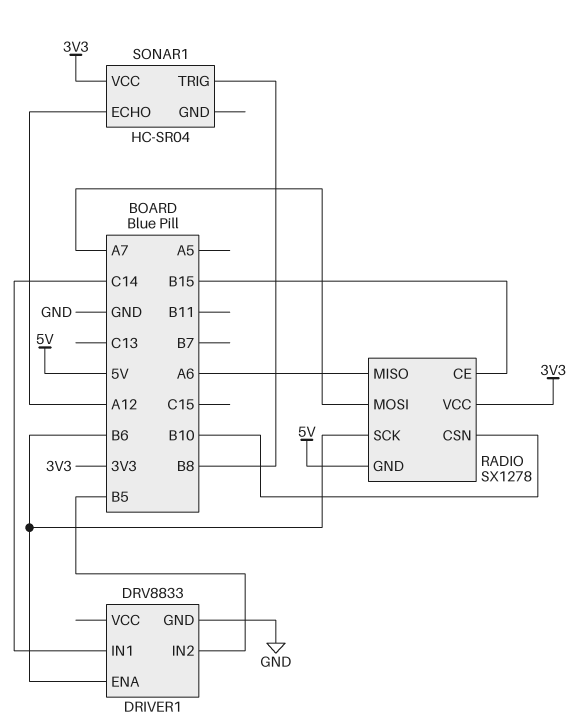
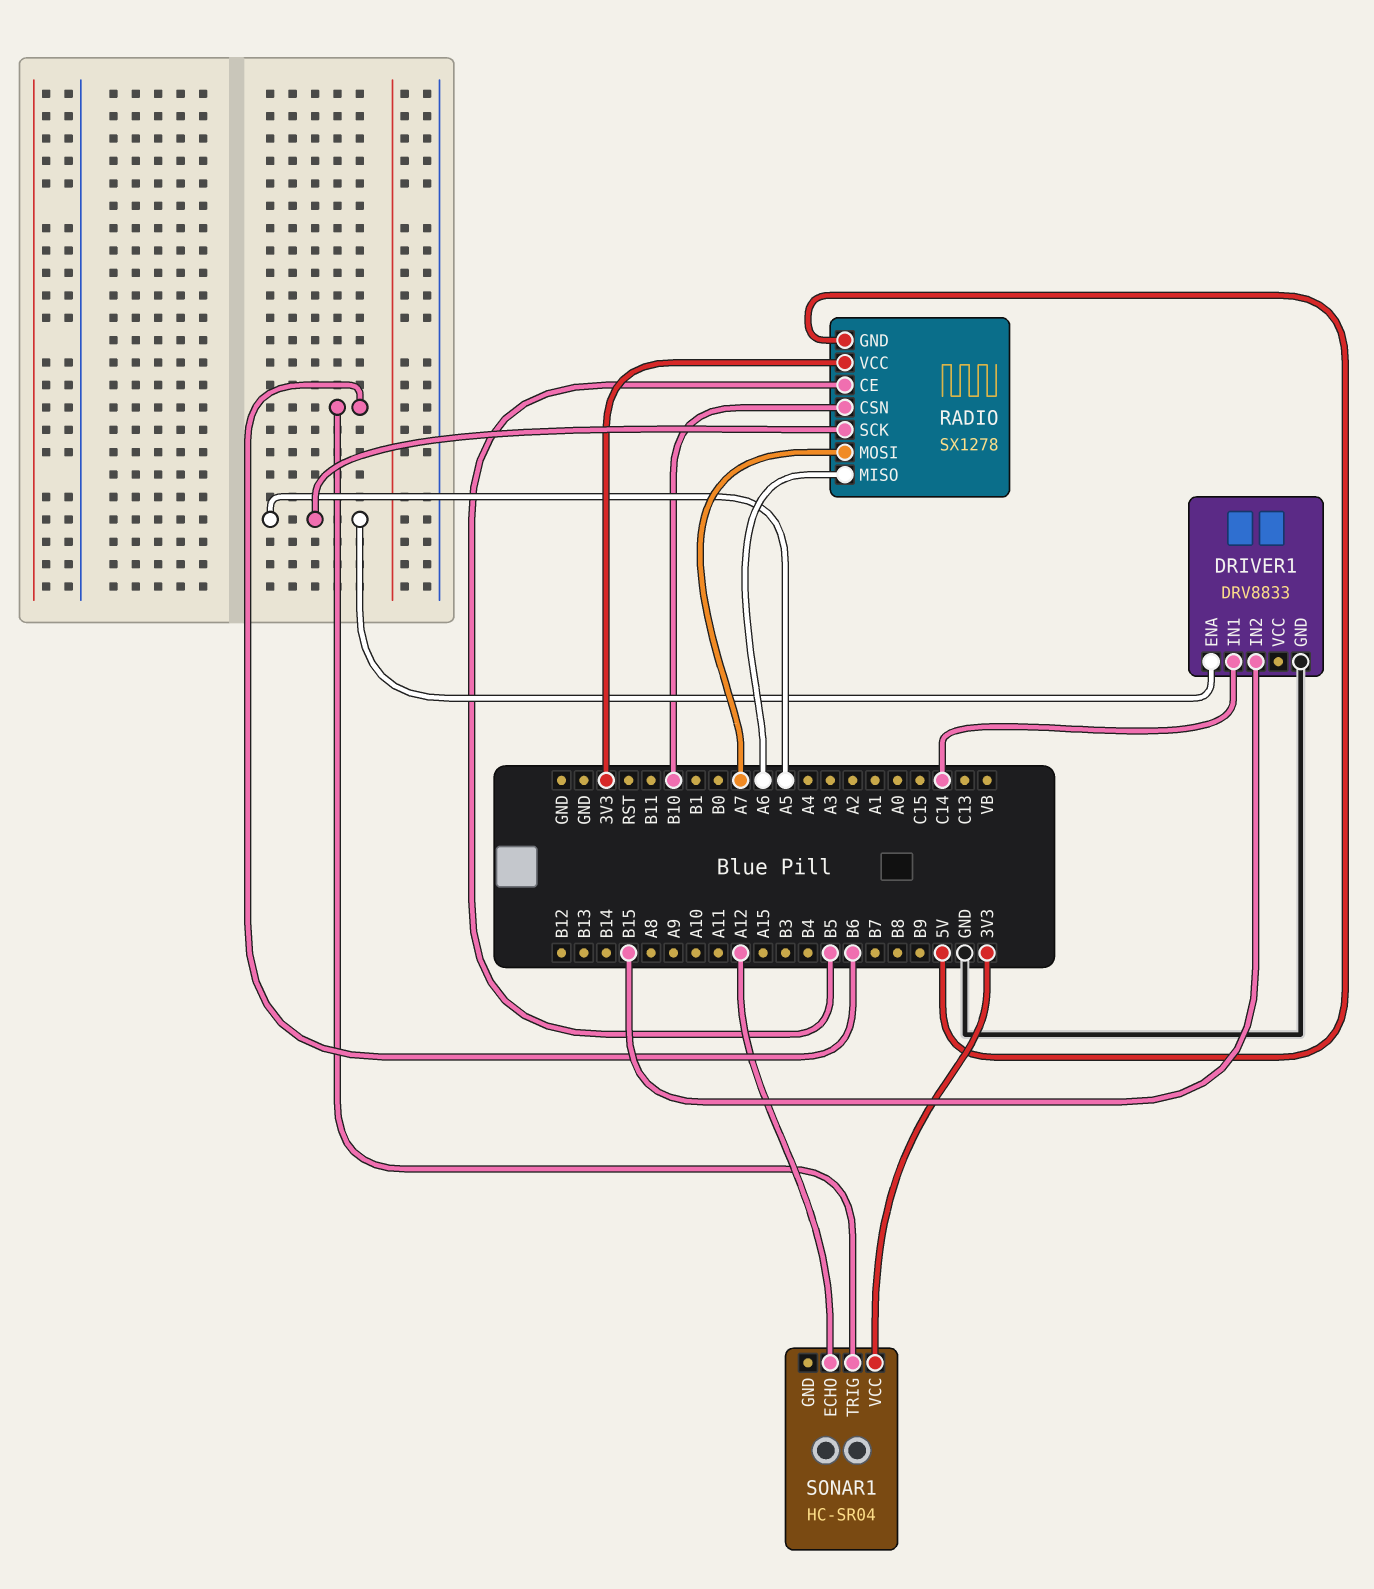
DRIVER1 pin ENA: B6 -> A5
DRIVER1 pin IN2: B5 -> B15
RADIO pin CE: B15 -> B5
RADIO pin SCK: B6 -> A5
SONAR1 pin TRIG: B8 -> B6

